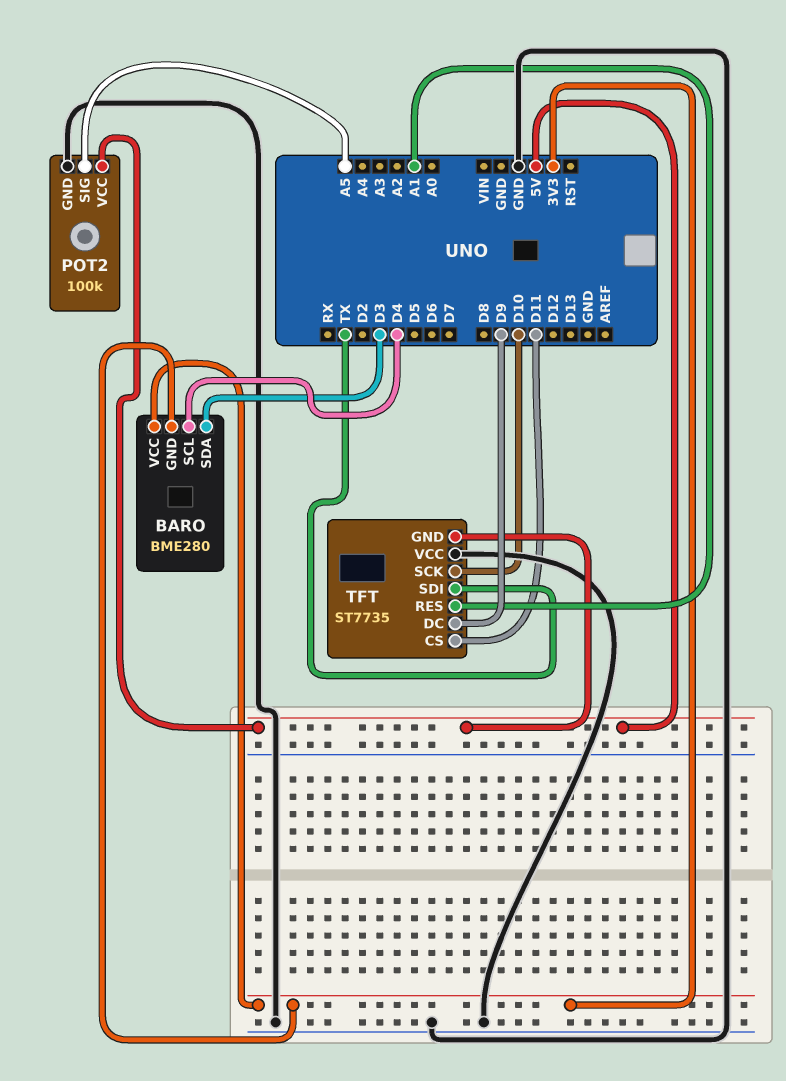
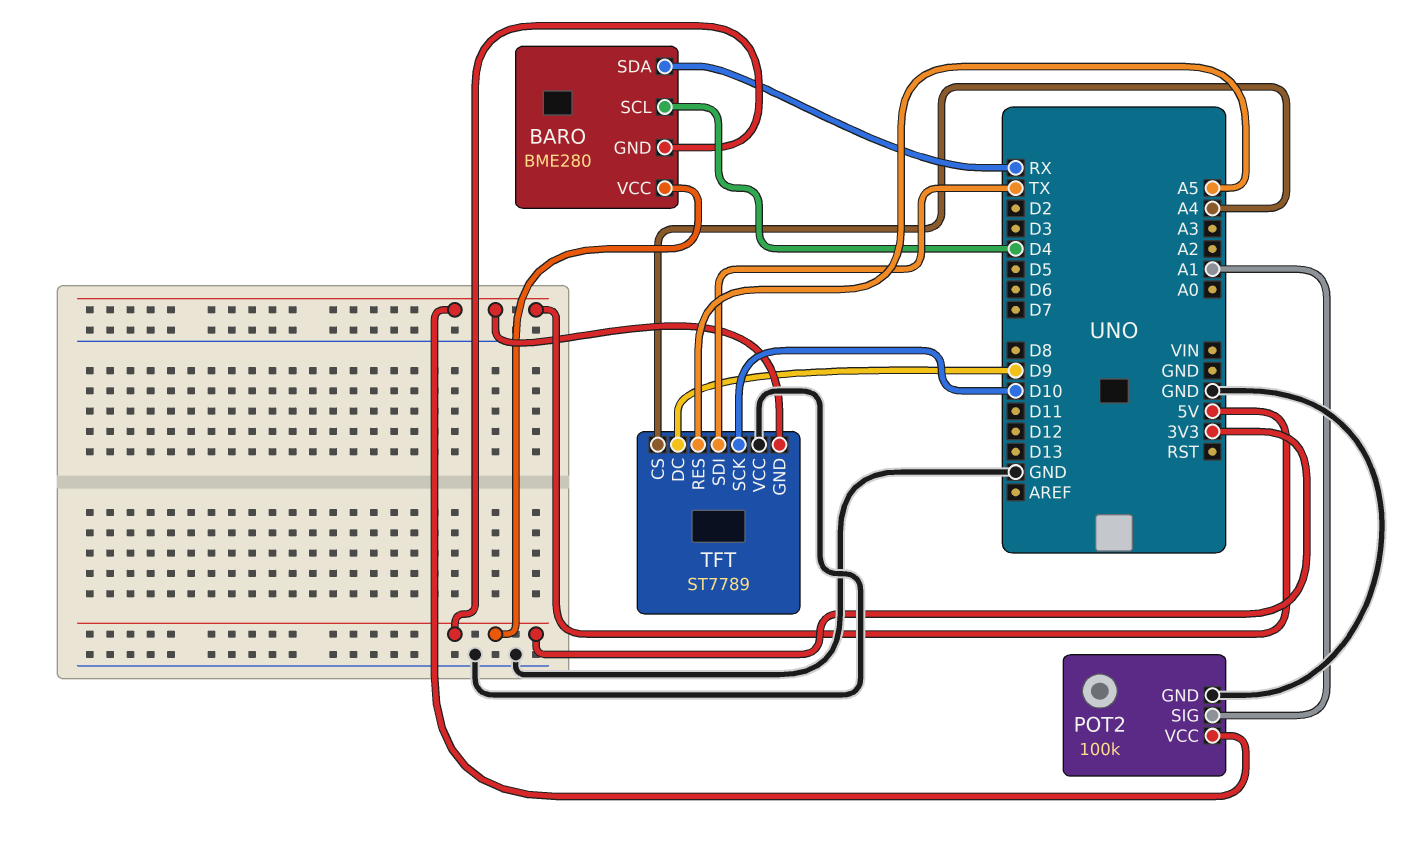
BARO pin SDA: D3 -> RX
POT2 pin SIG: A5 -> A1
TFT: ST7735 -> ST7789
TFT pin CS: D11 -> A4
TFT pin RES: A1 -> A5

